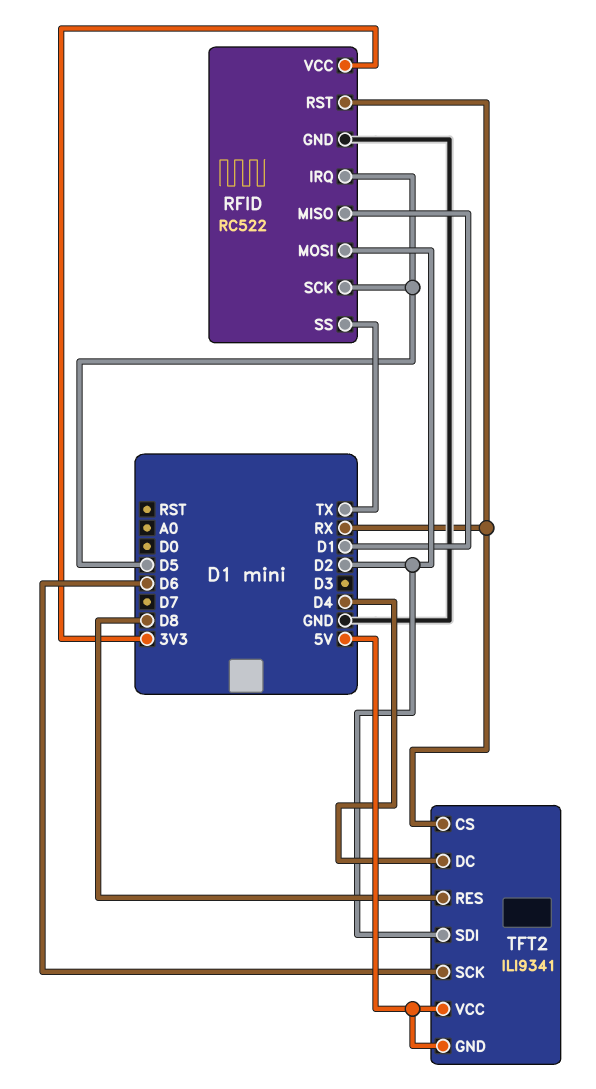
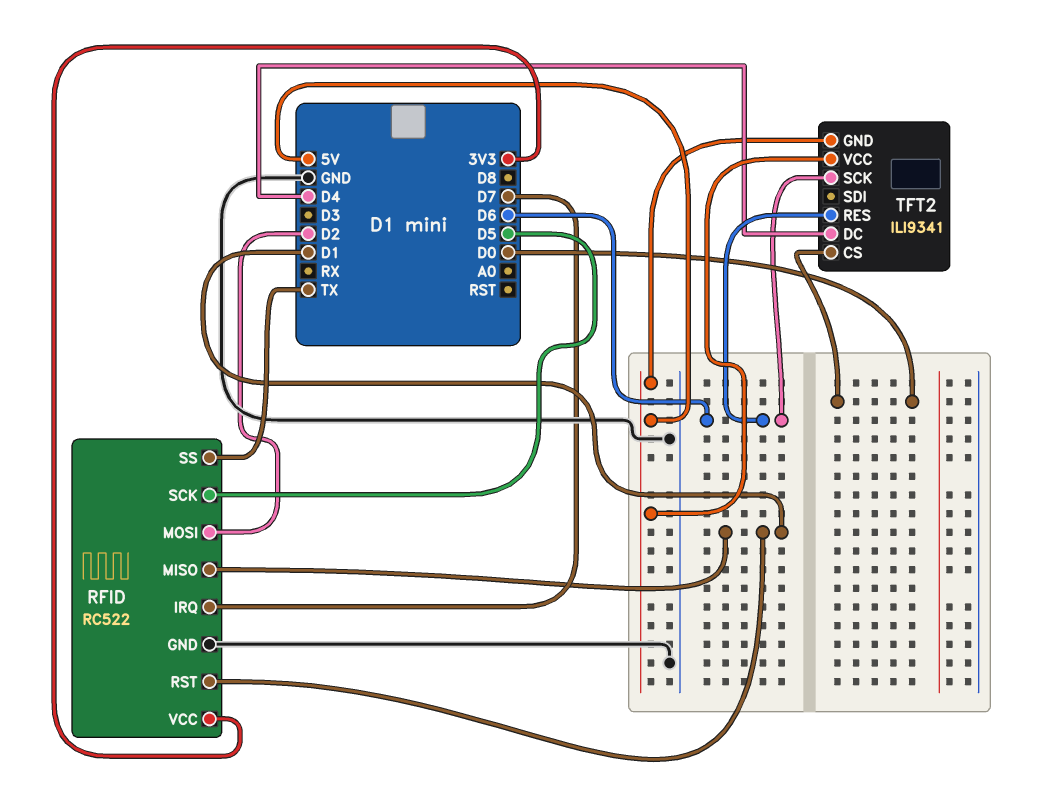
RFID pin IRQ: D5 -> D7
RFID pin RST: RX -> D1
TFT2 pin CS: RX -> D0
TFT2 pin RES: D8 -> D6
TFT2 pin SDI: D2 -> none

